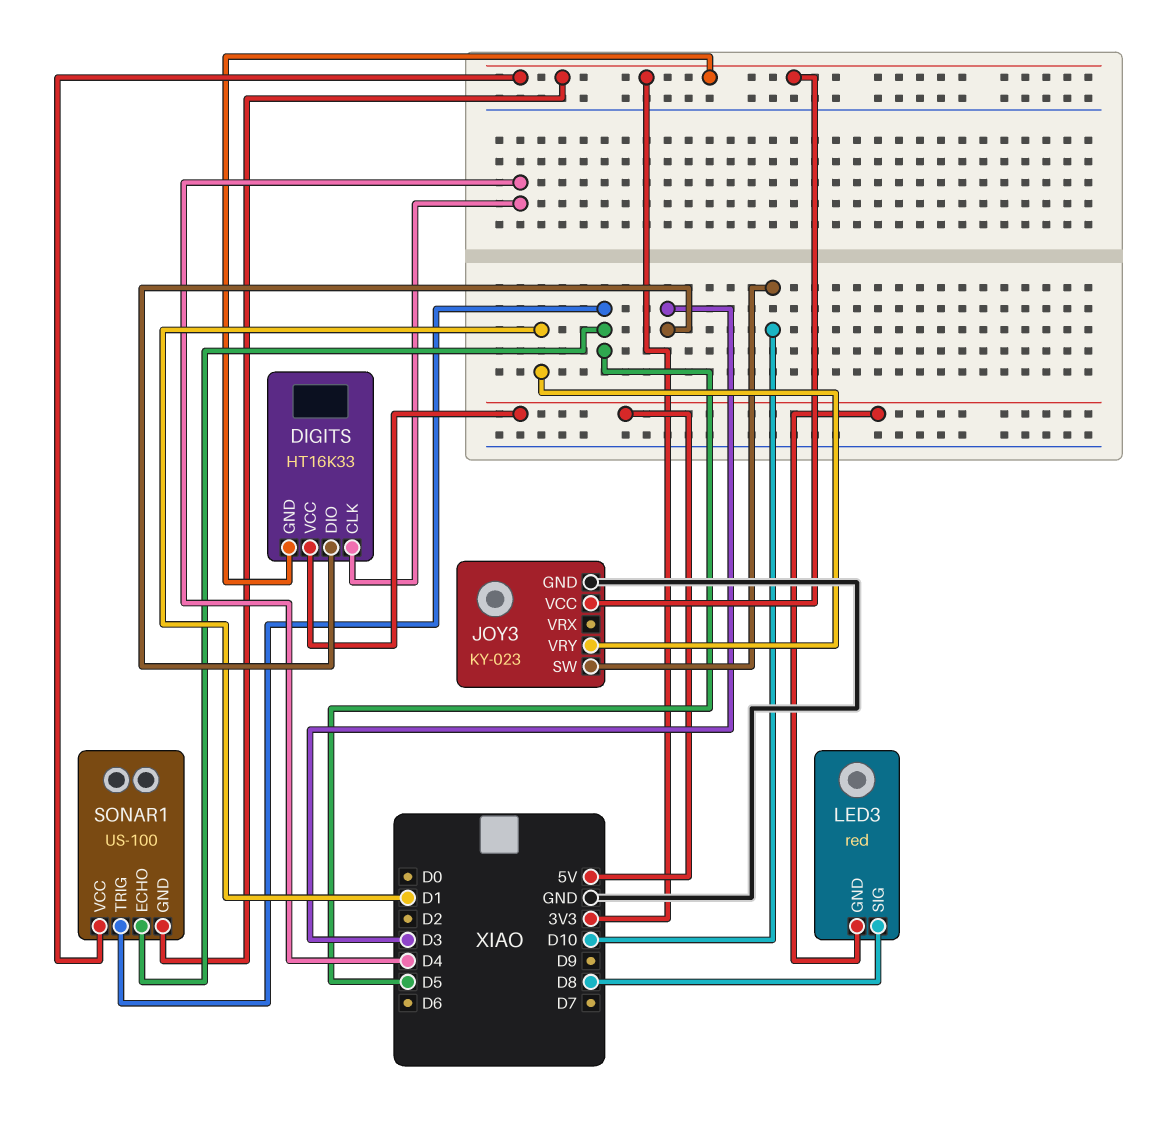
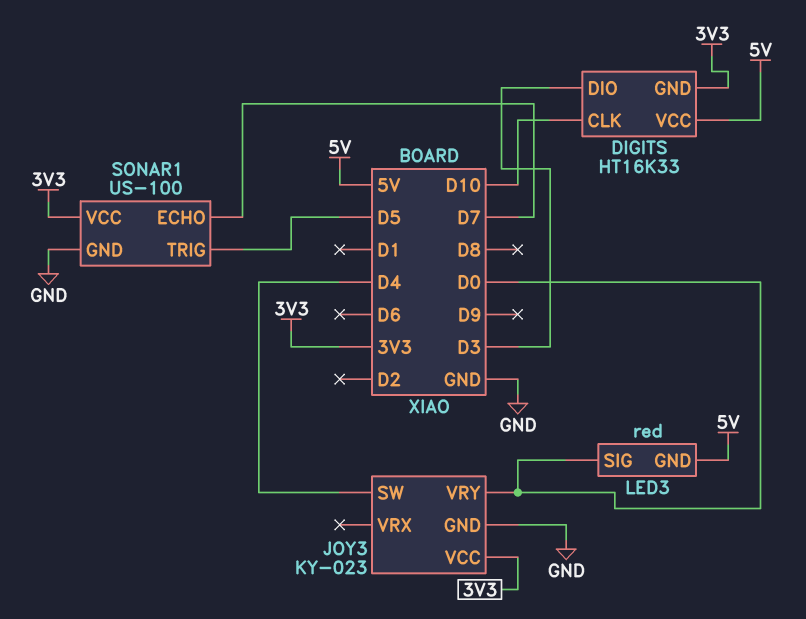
DIGITS pin CLK: D4 -> D10
JOY3 pin SW: D10 -> D4
JOY3 pin VRY: D1 -> D0
LED3 pin SIG: D8 -> D0
SONAR1 pin ECHO: D5 -> D7
SONAR1 pin GND: 3V3 -> GND

